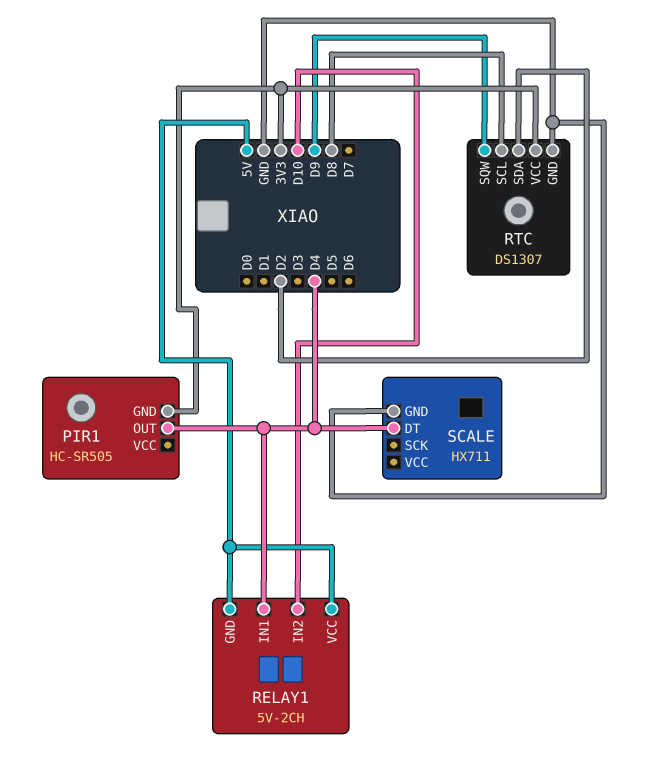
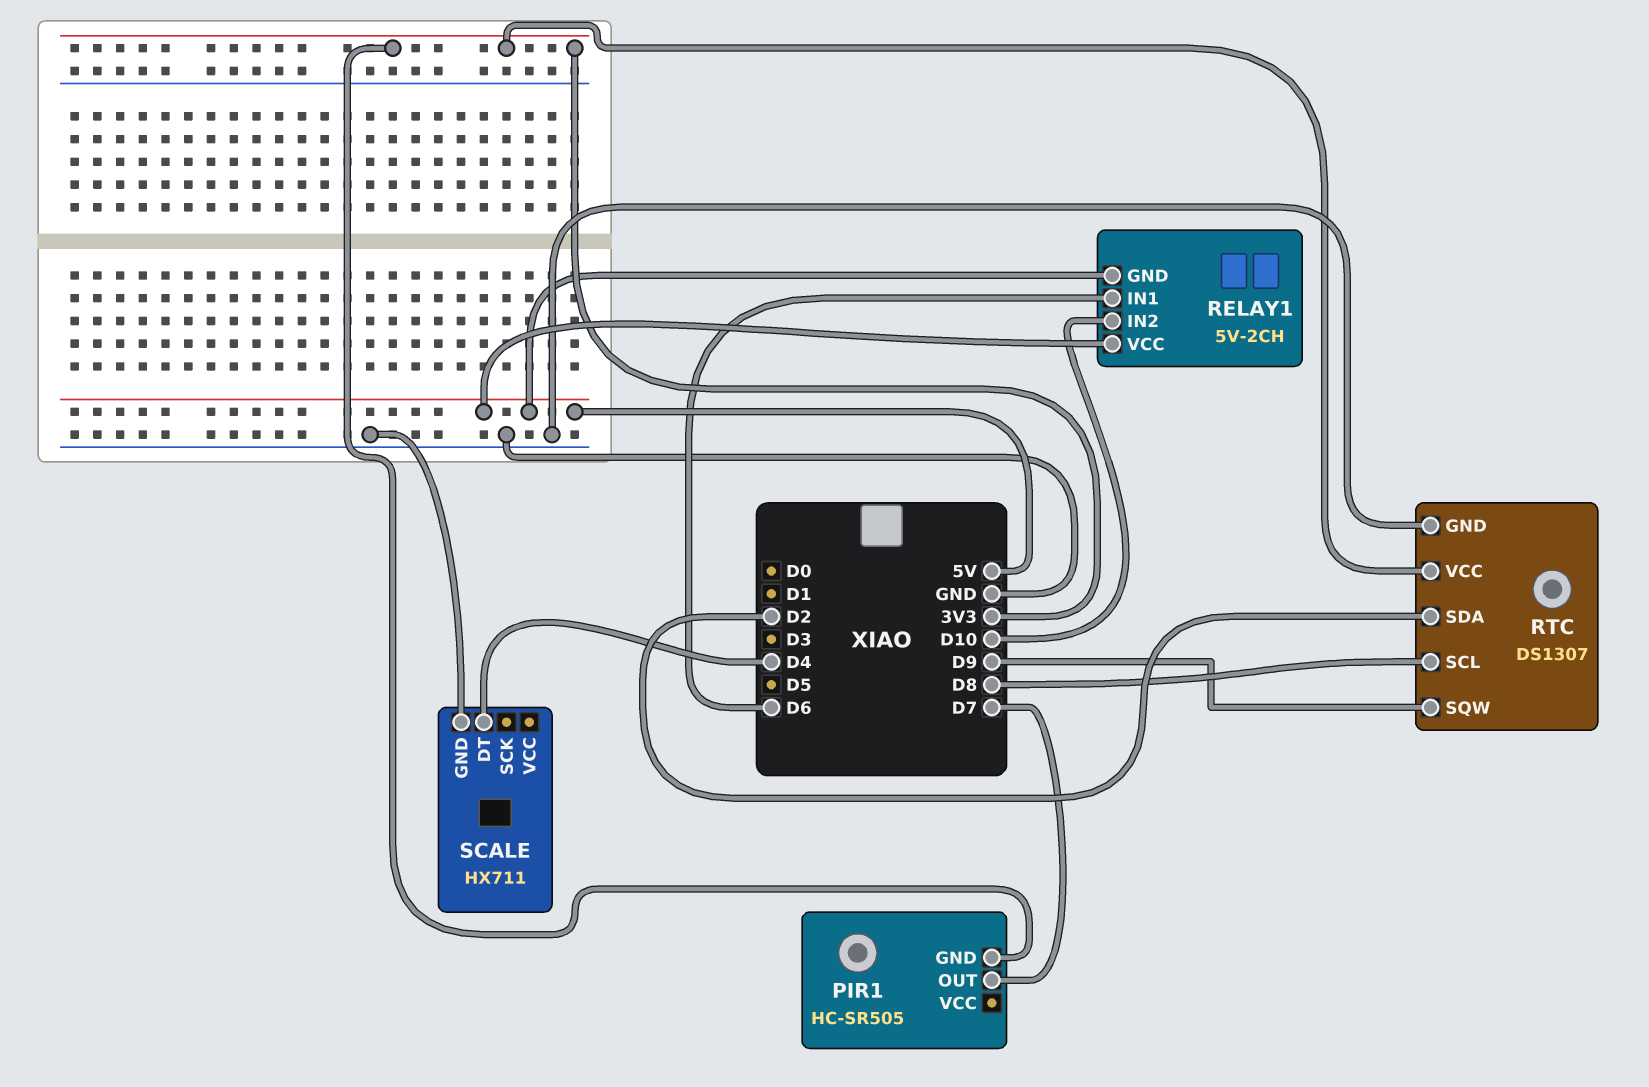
PIR1 pin OUT: D4 -> D7
RELAY1 pin IN1: D4 -> D6

